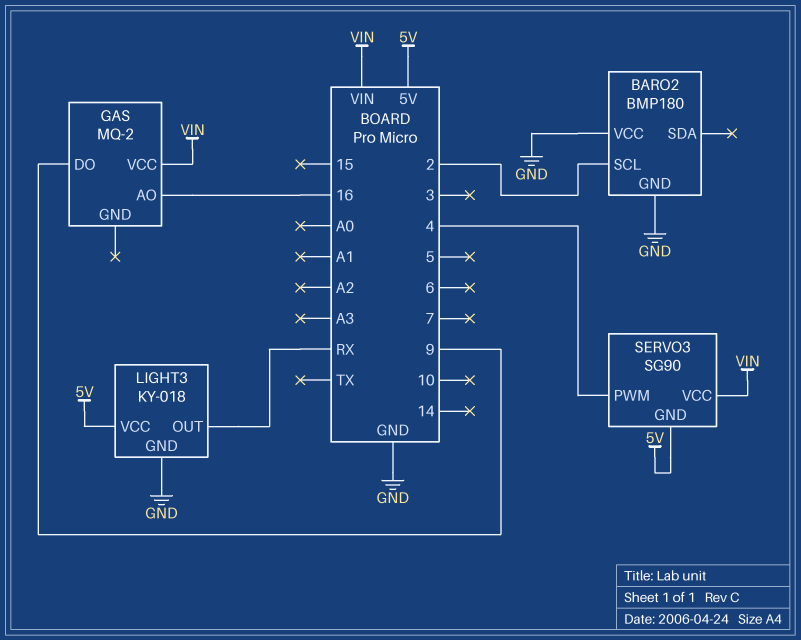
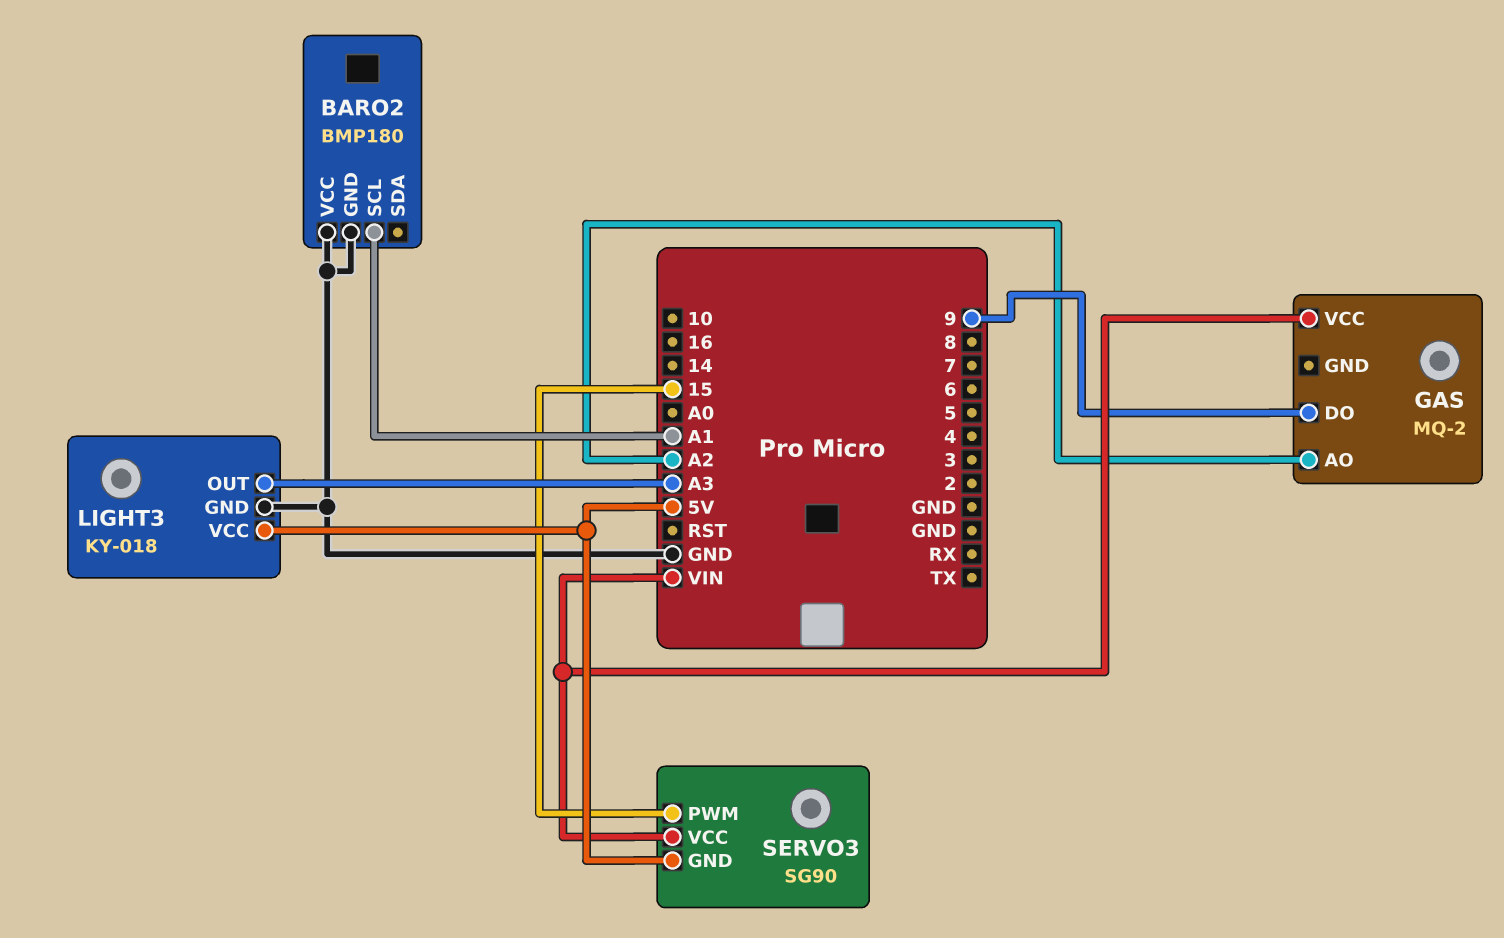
BARO2 pin SCL: 2 -> A1
GAS pin AO: 16 -> A2
LIGHT3 pin OUT: RX -> A3
SERVO3 pin PWM: 4 -> 15

